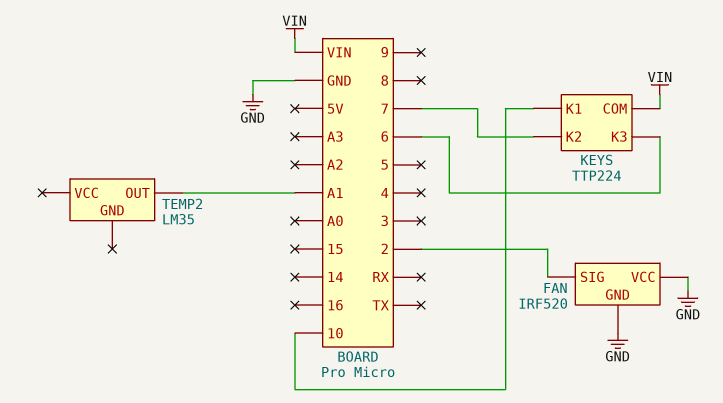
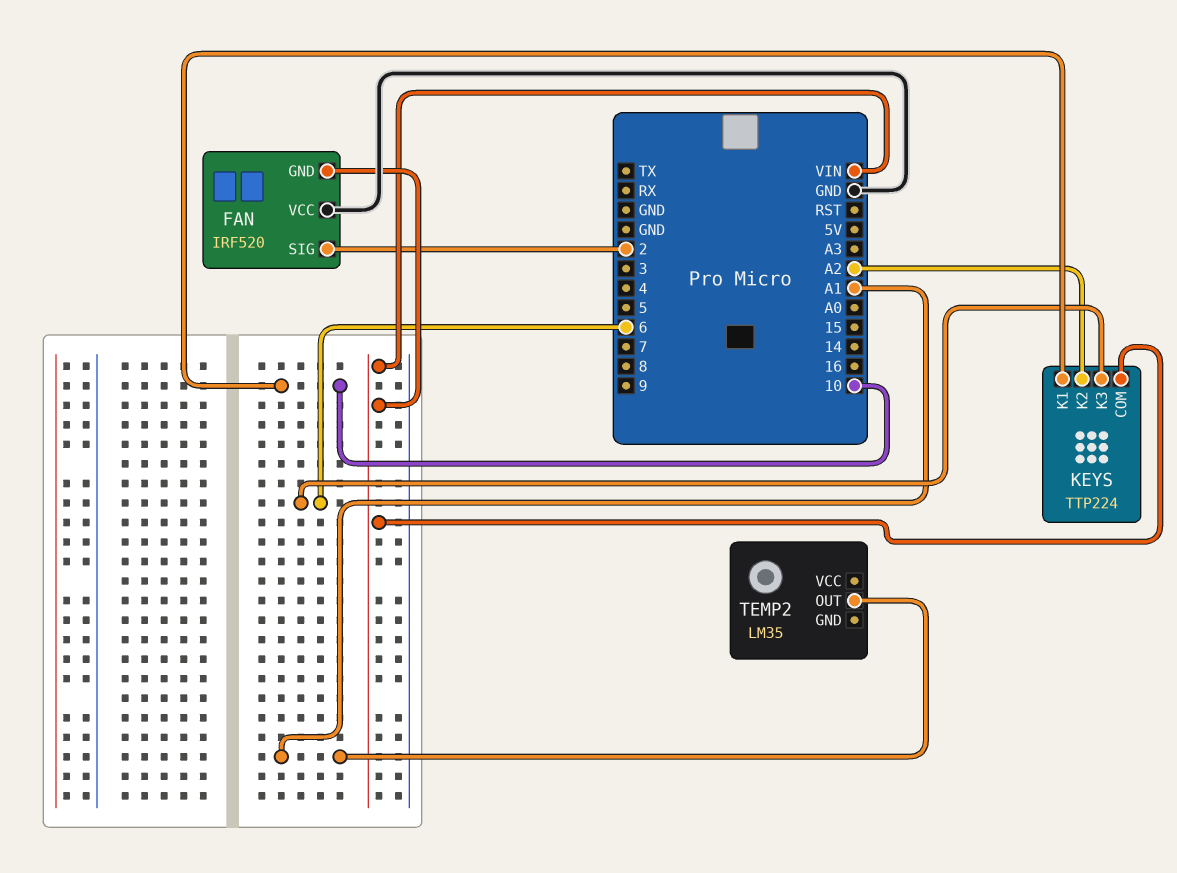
FAN pin GND: GND -> VIN
KEYS pin K2: 7 -> A2

